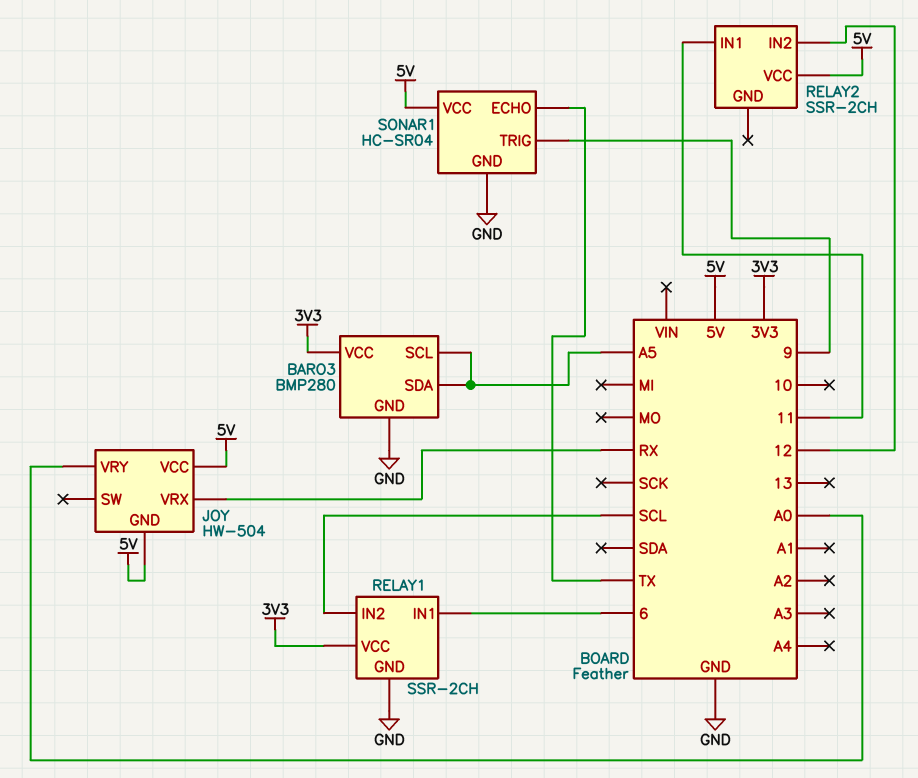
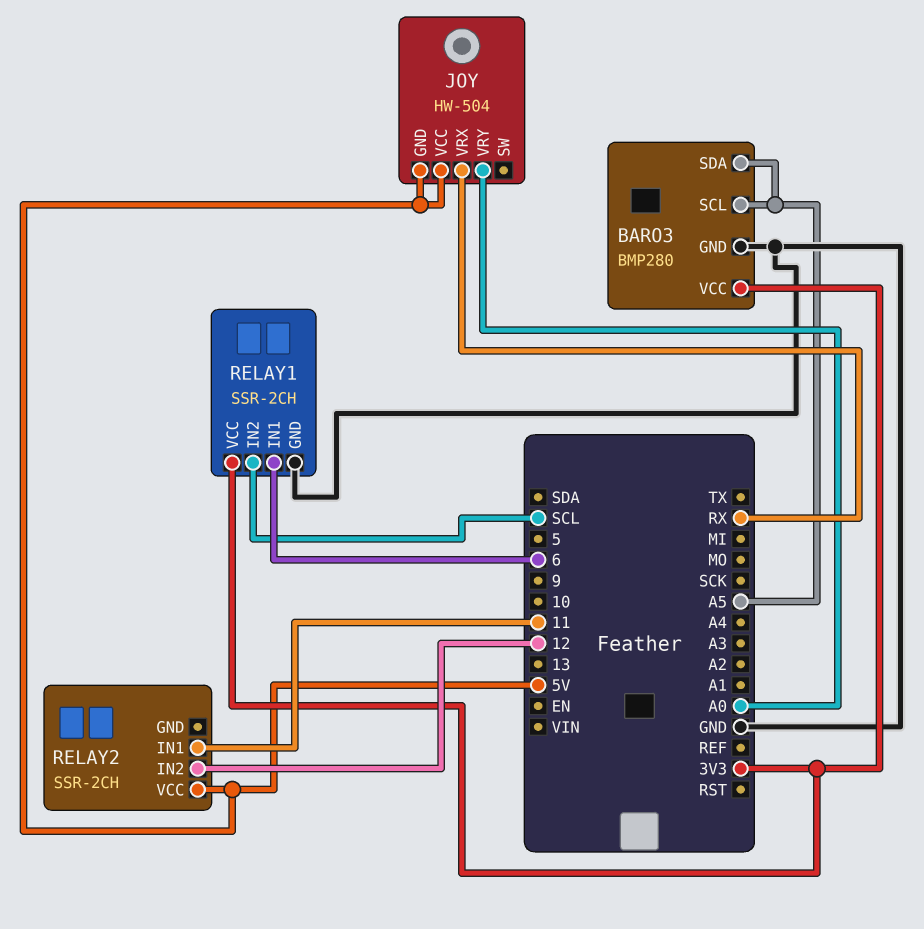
SONAR1: HC-SR04 -> none
SONAR1 pin ECHO: TX -> none
SONAR1 pin GND: GND -> none
SONAR1 pin TRIG: 9 -> none
SONAR1 pin VCC: 5V -> none

